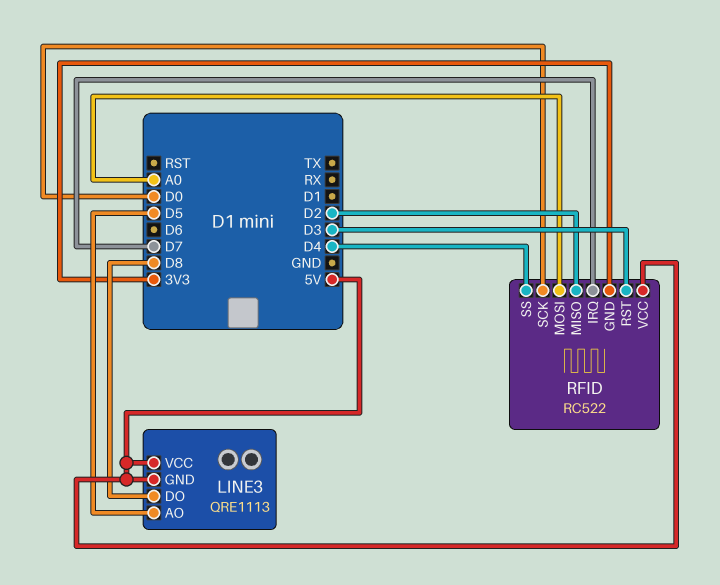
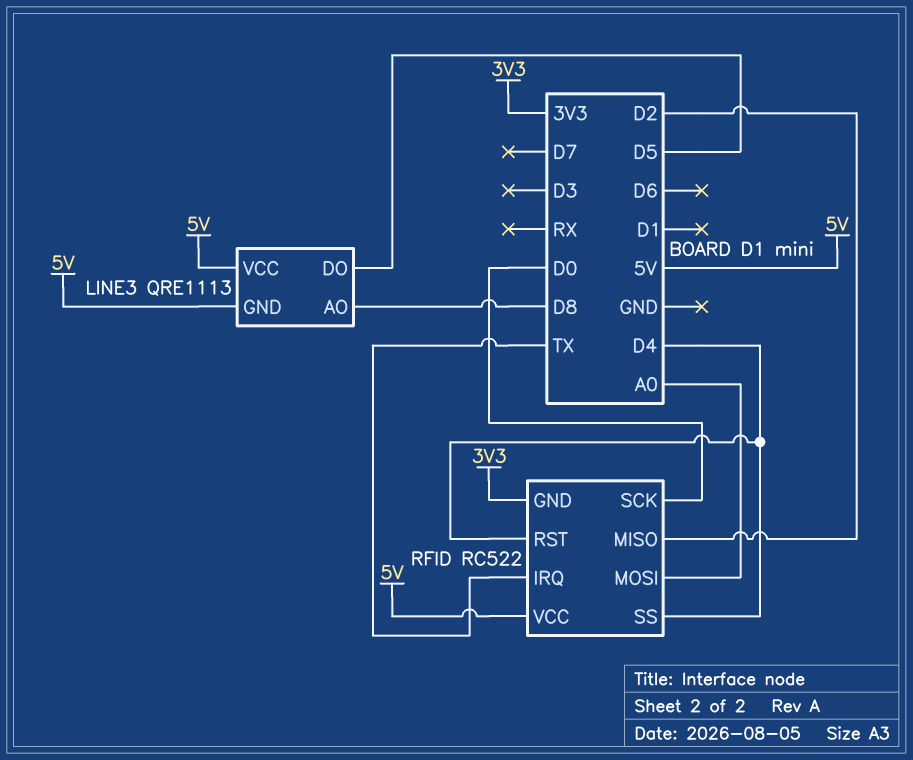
LINE3 pin AO: D5 -> D8
LINE3 pin DO: D8 -> D5
RFID pin IRQ: D7 -> TX
RFID pin RST: D3 -> D4

